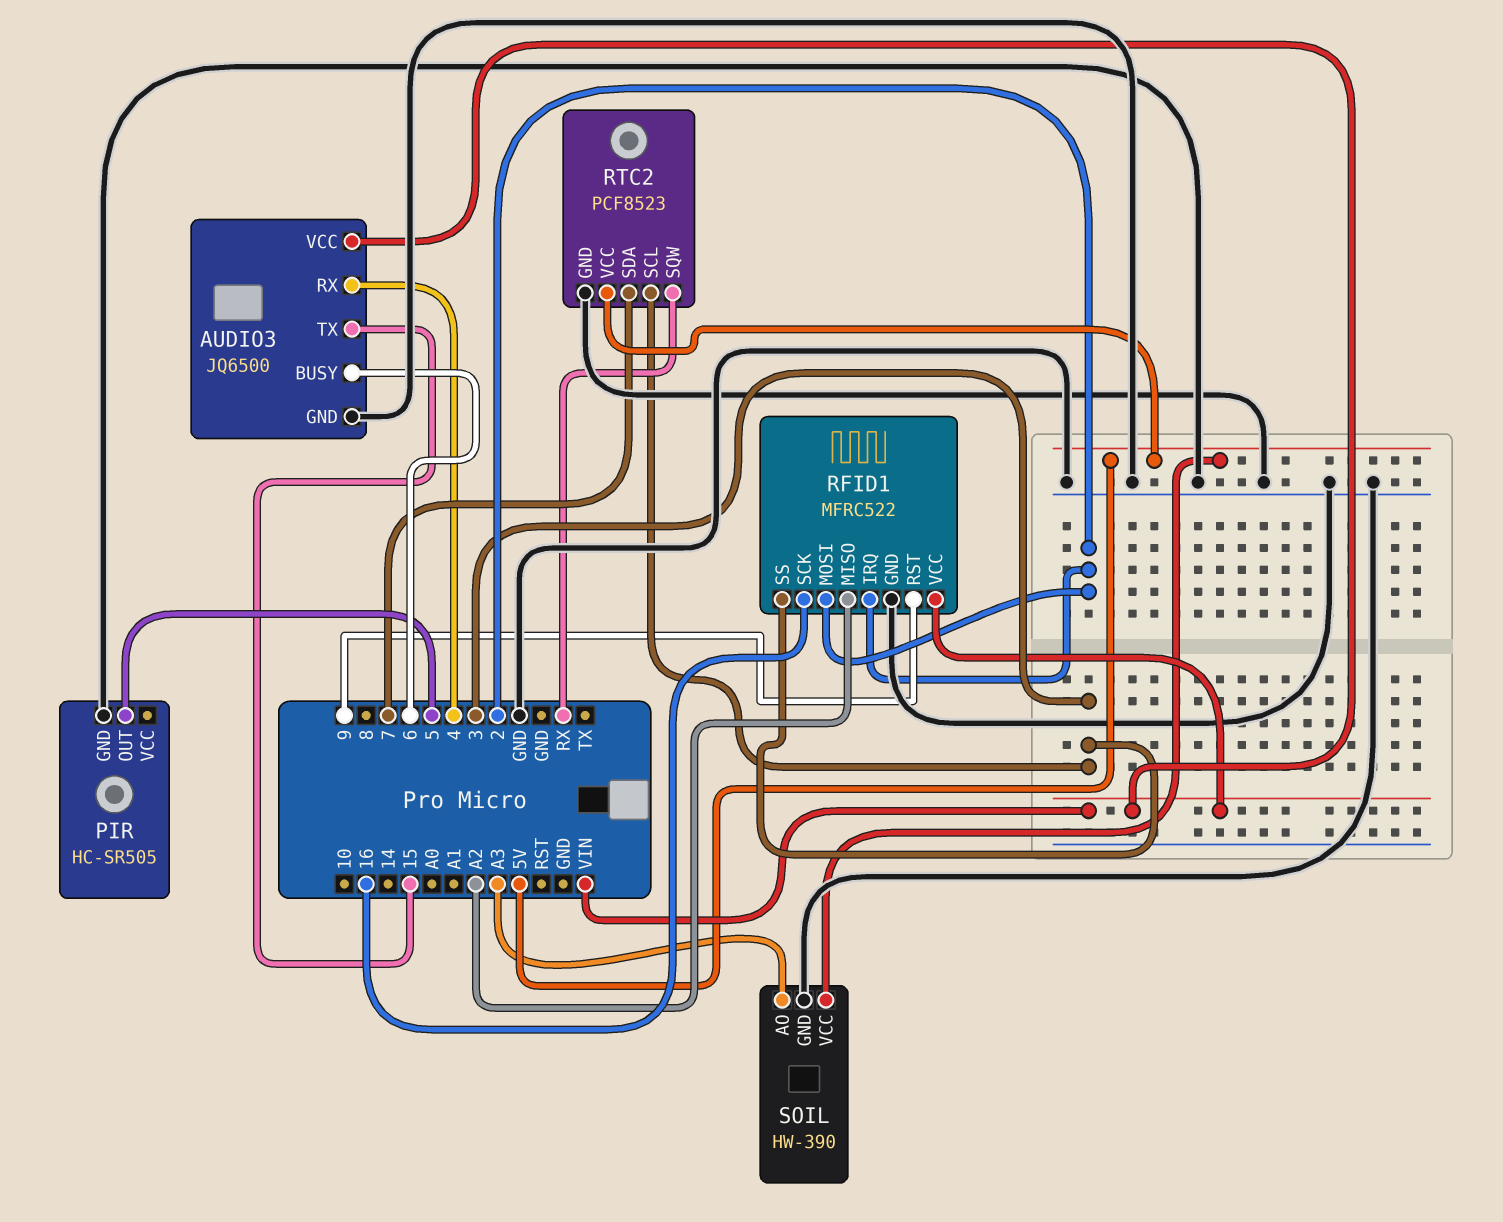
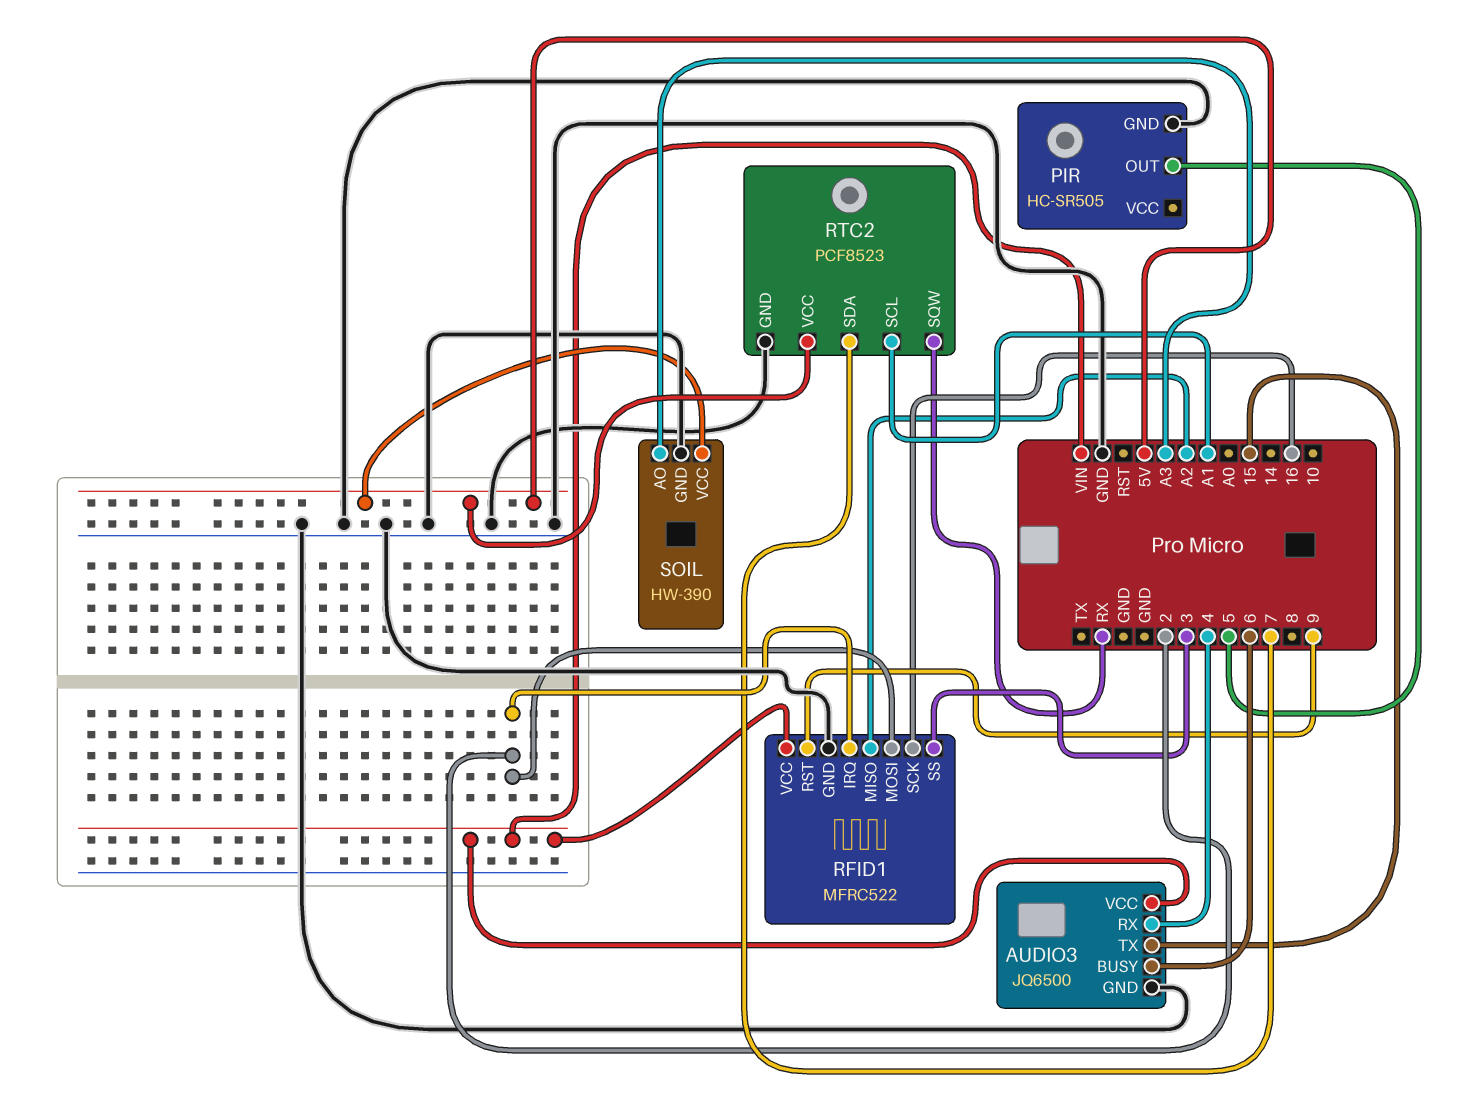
RTC2 pin SCL: 3 -> A1

